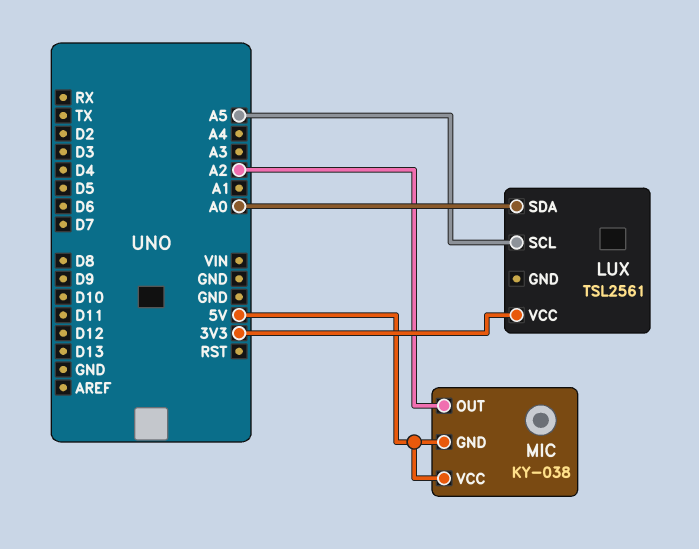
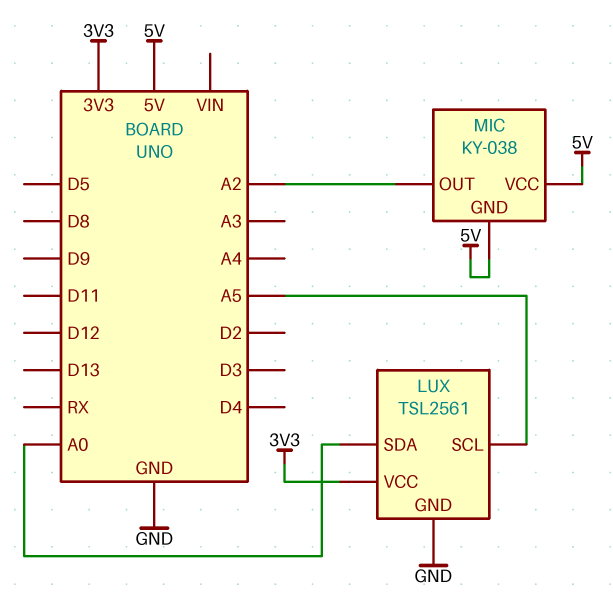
LUX pin GND: none -> GND

